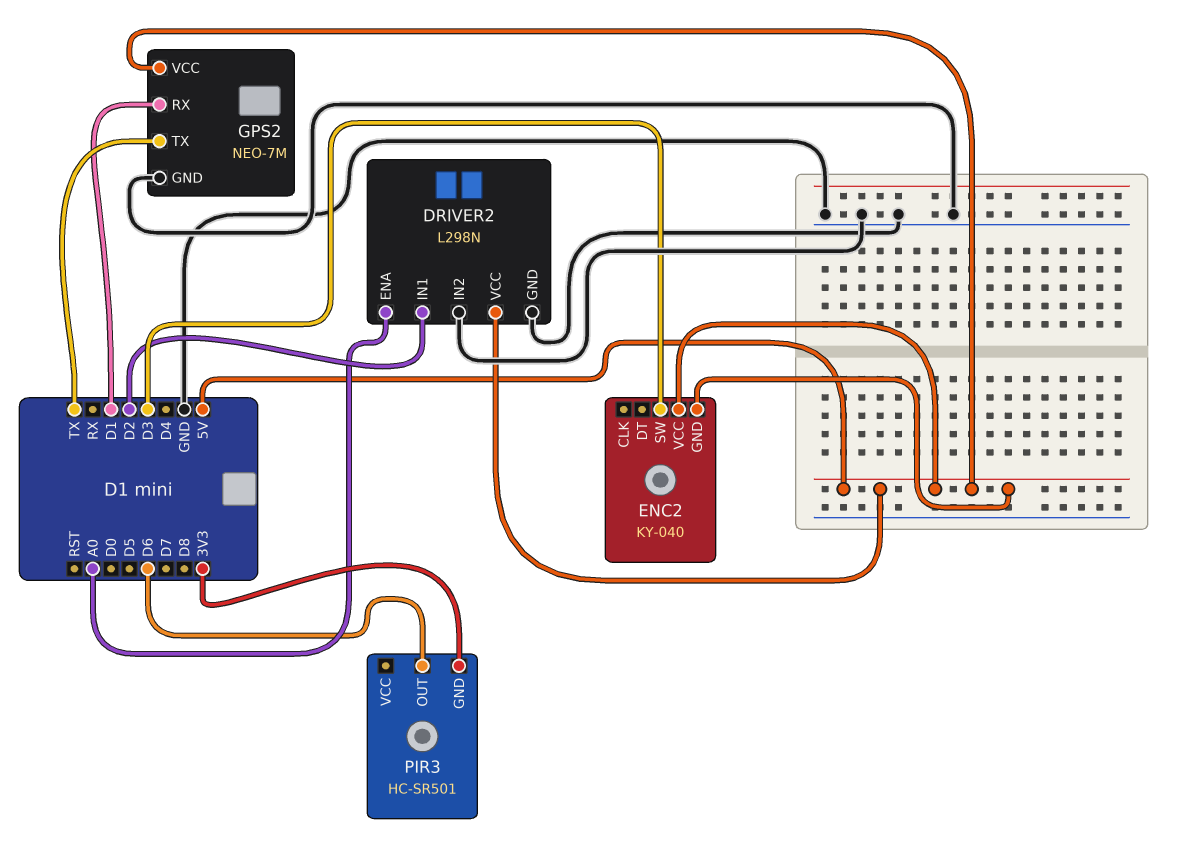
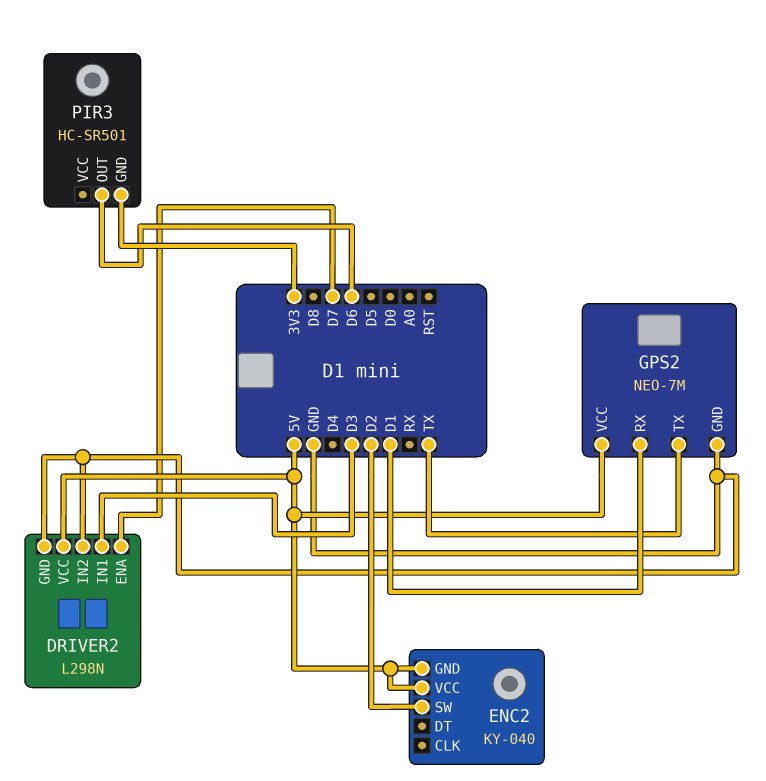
DRIVER2 pin ENA: A0 -> D7
DRIVER2 pin IN1: D2 -> D3
ENC2 pin SW: D3 -> D2

